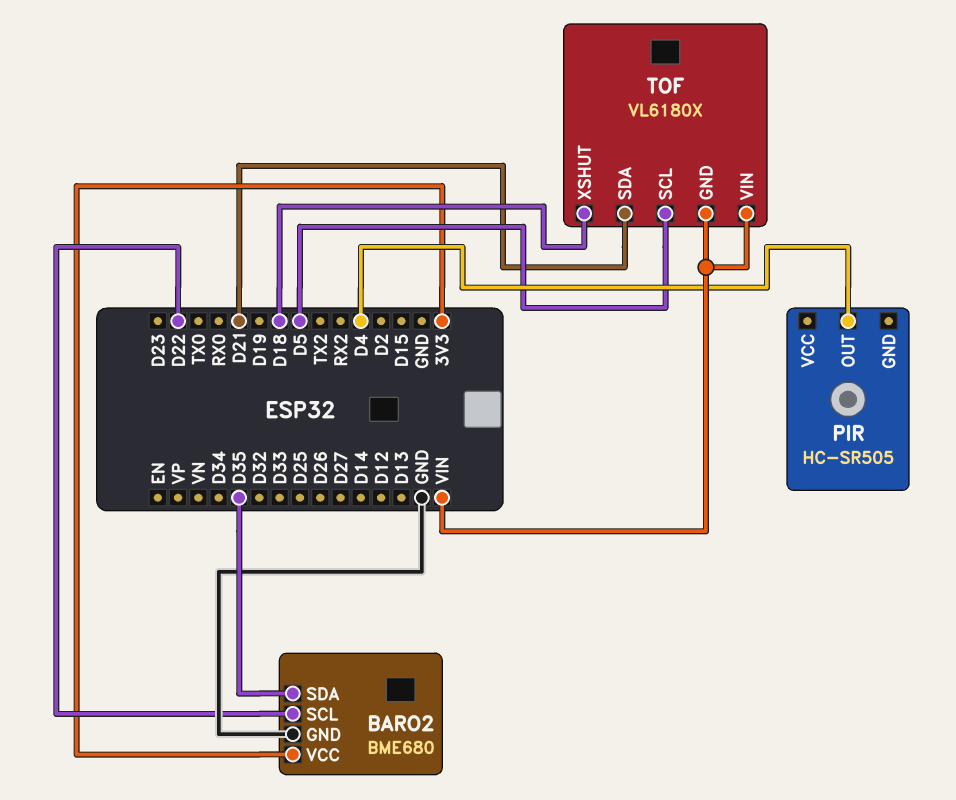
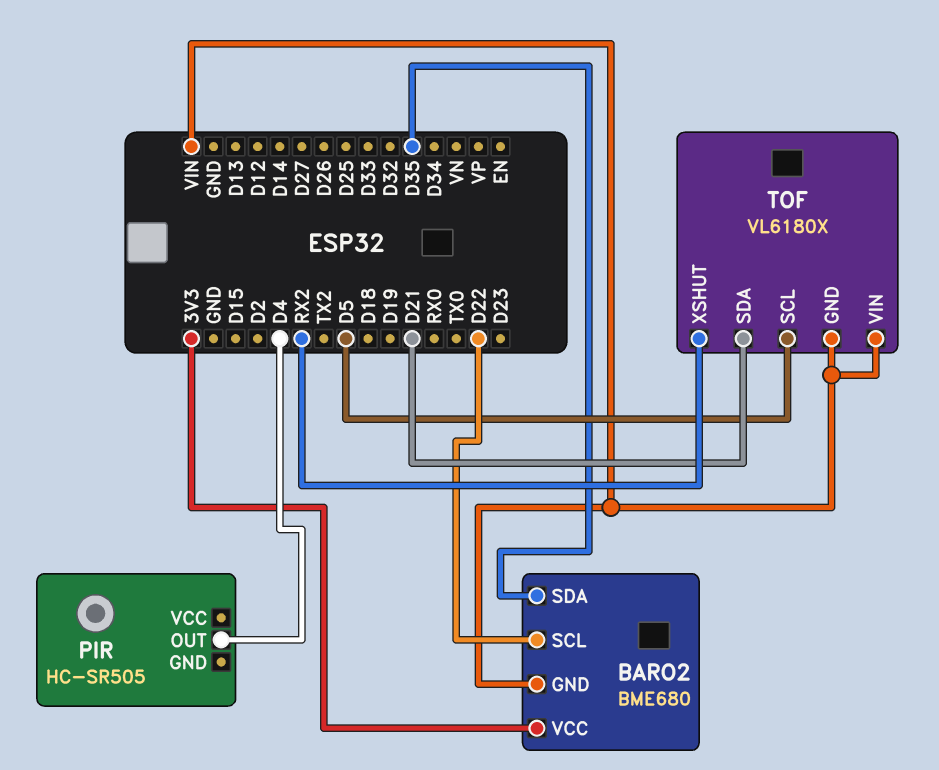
BARO2 pin GND: GND -> VIN
TOF pin XSHUT: D18 -> RX2

